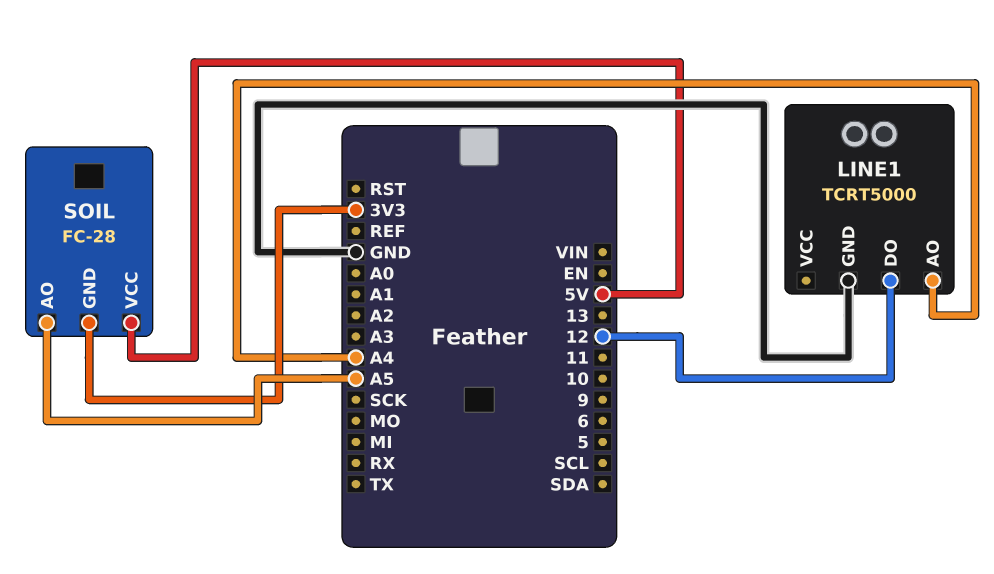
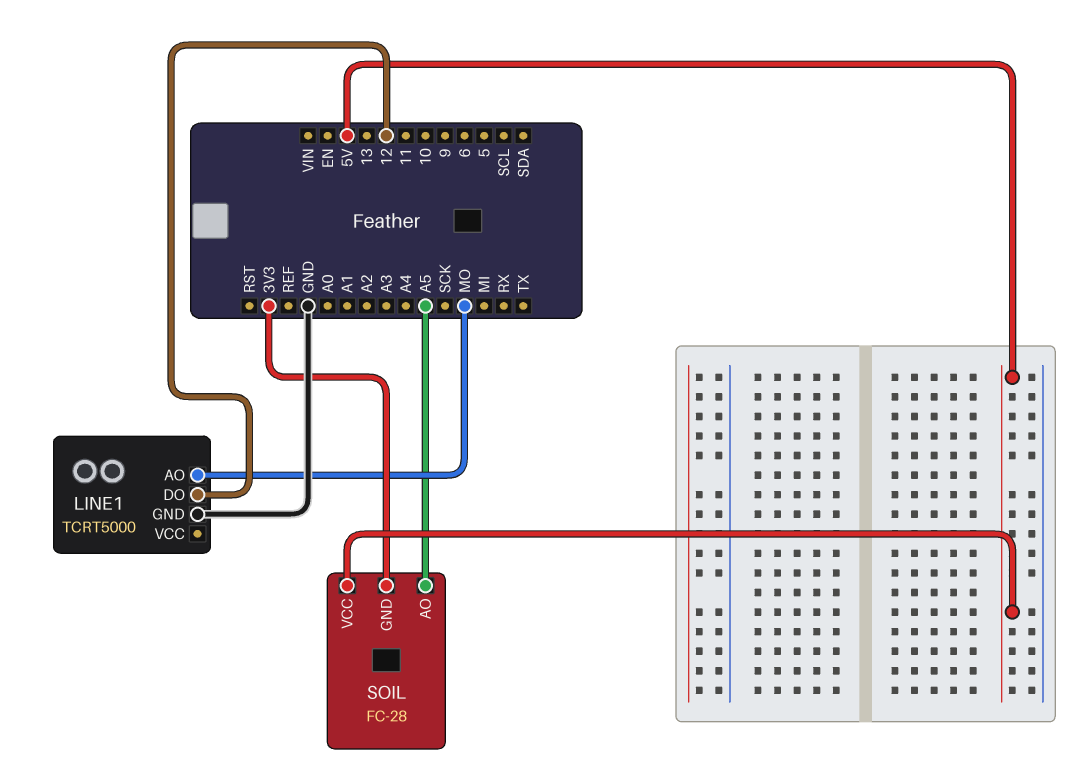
LINE1 pin AO: A4 -> MO

